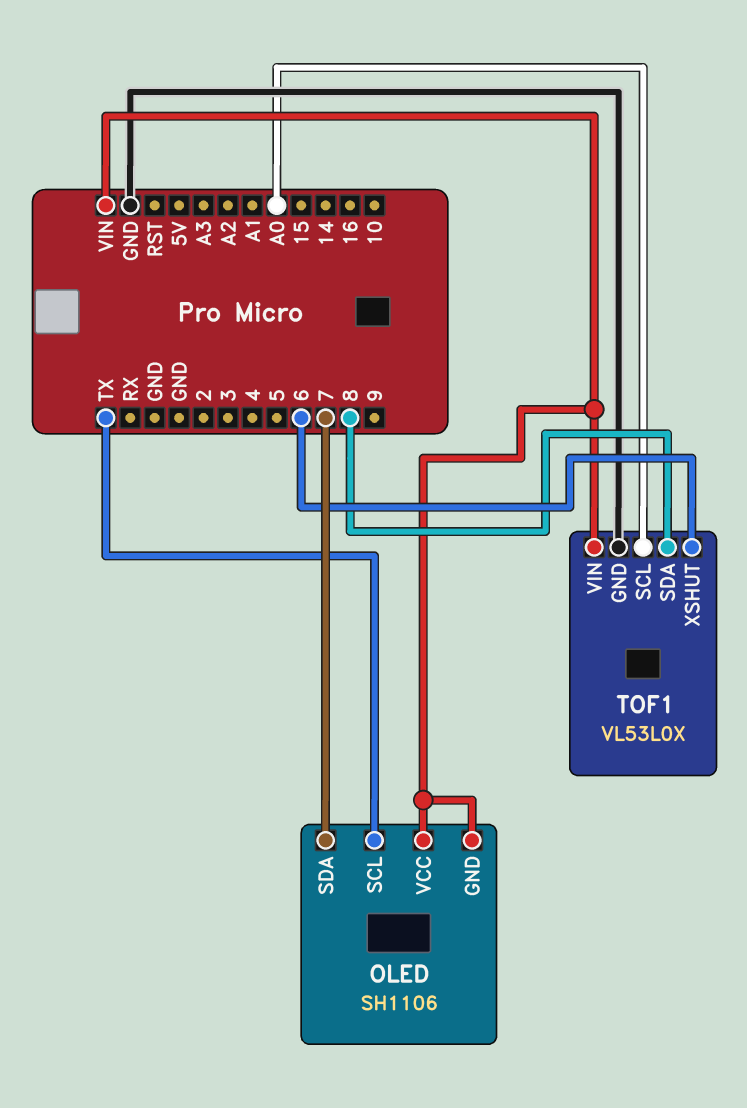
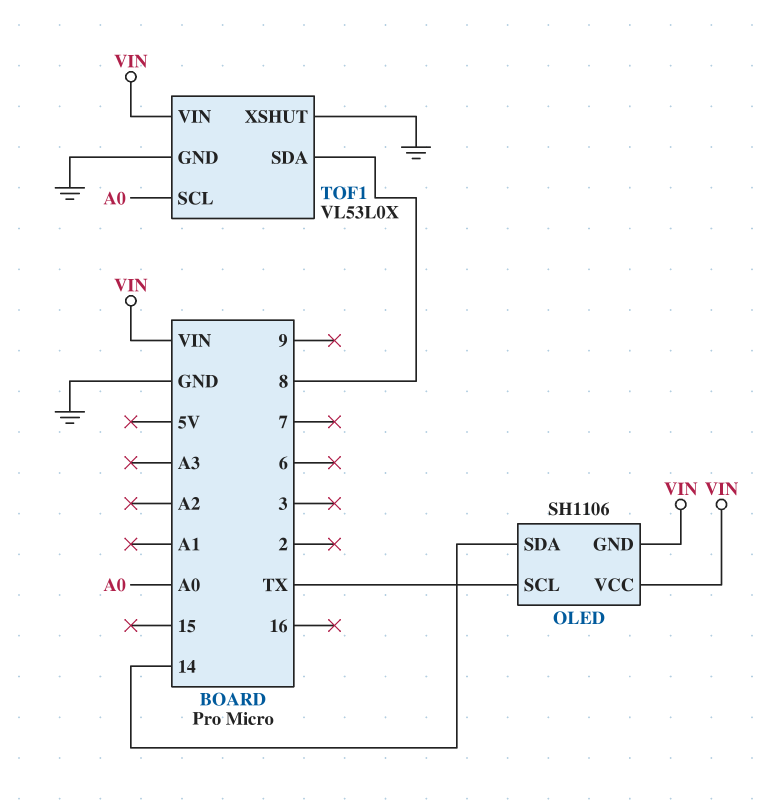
OLED pin SDA: 7 -> 14
TOF1 pin XSHUT: 6 -> GND

